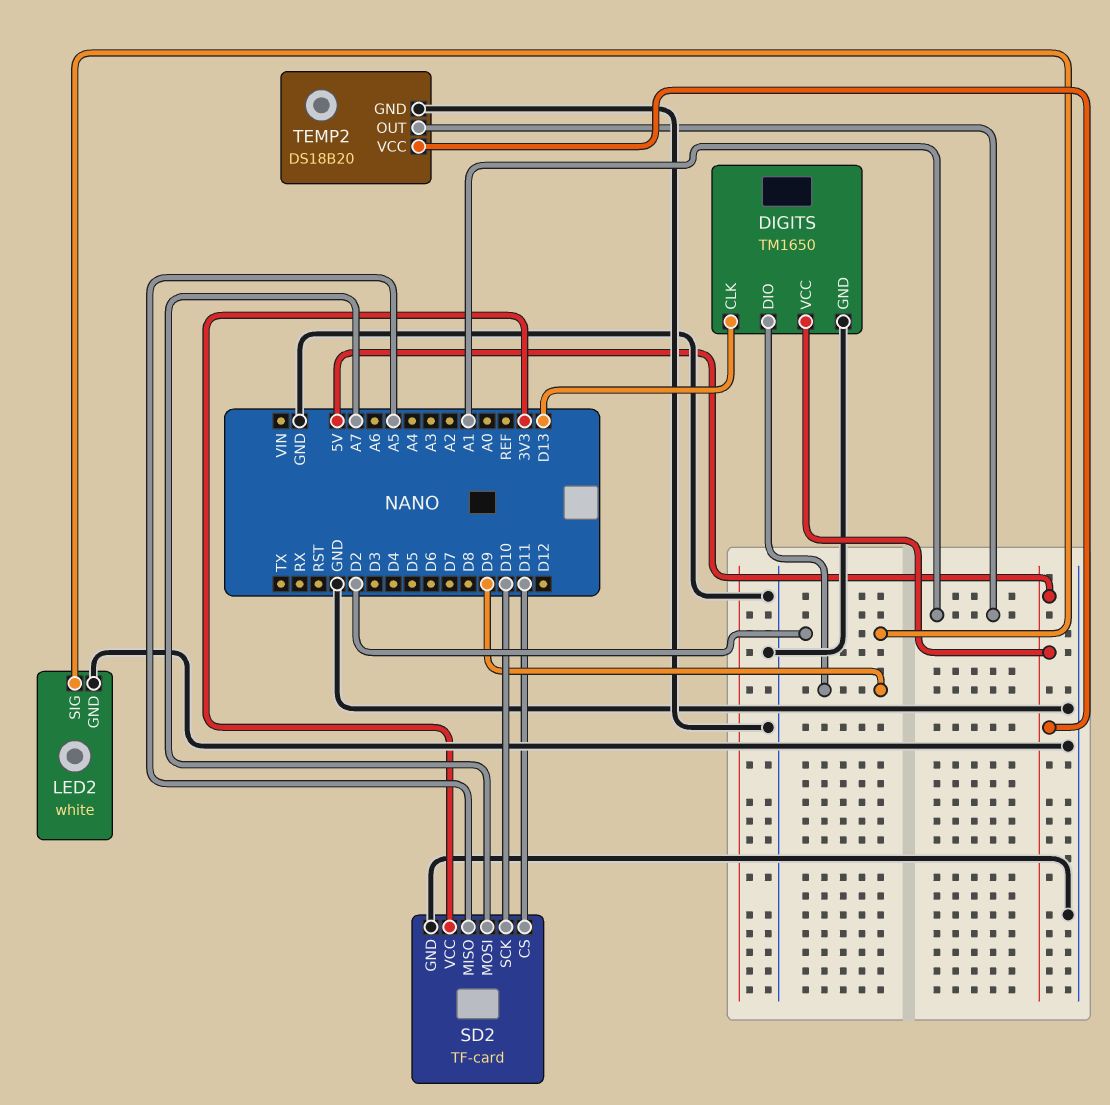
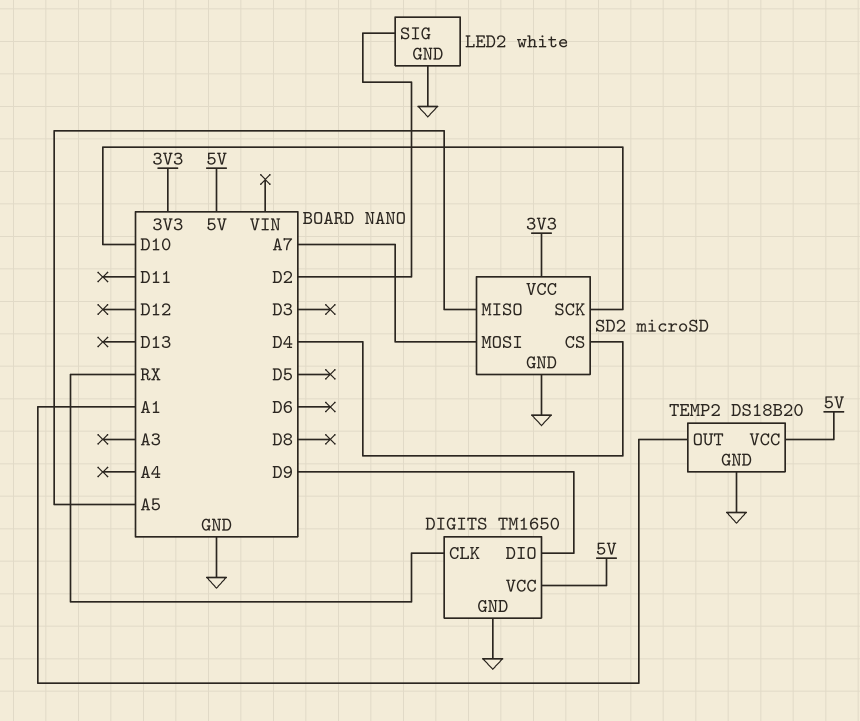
DIGITS pin CLK: D13 -> RX
SD2: TF-card -> microSD
SD2 pin CS: D11 -> D4

